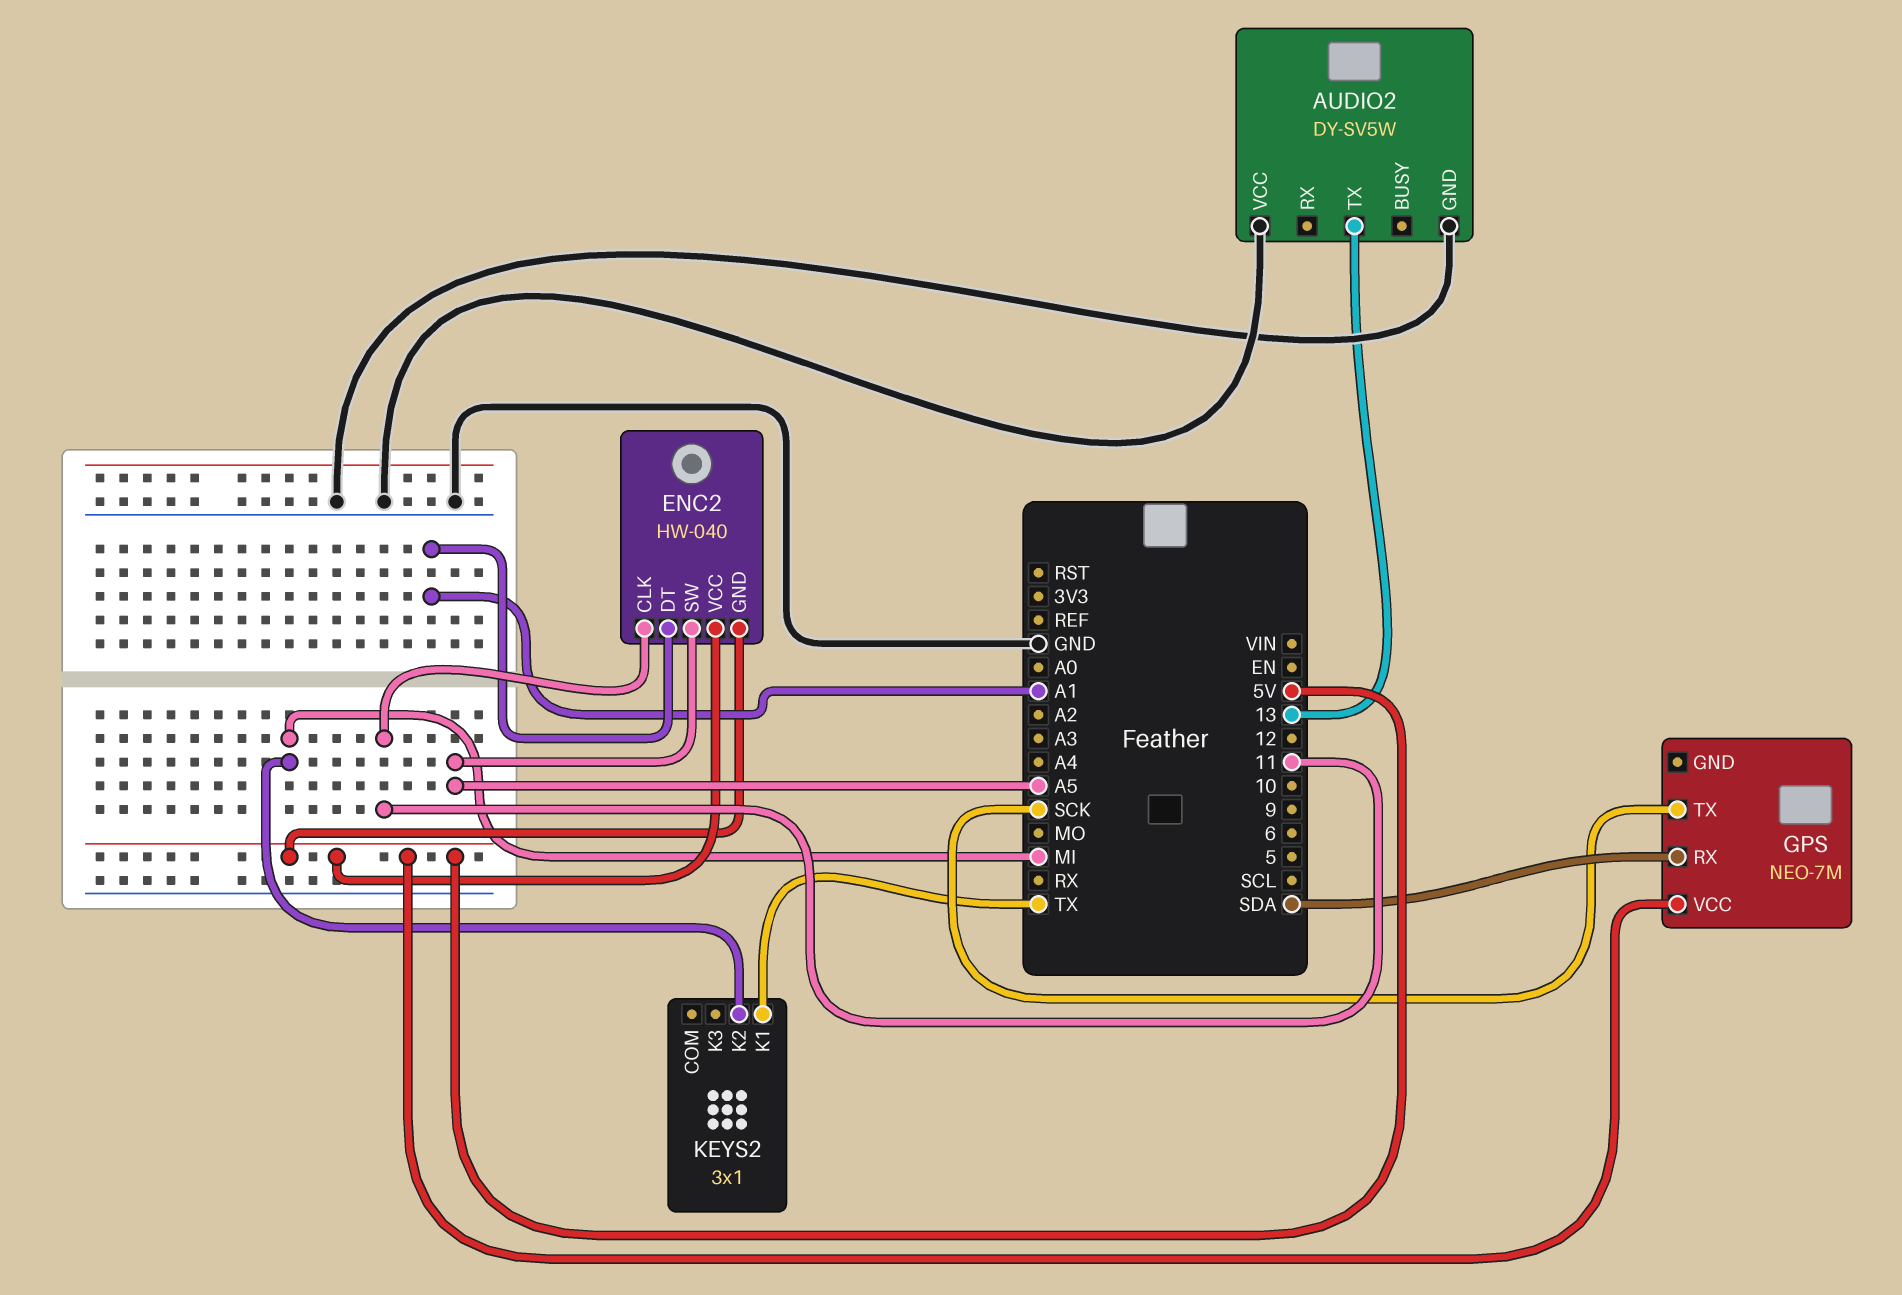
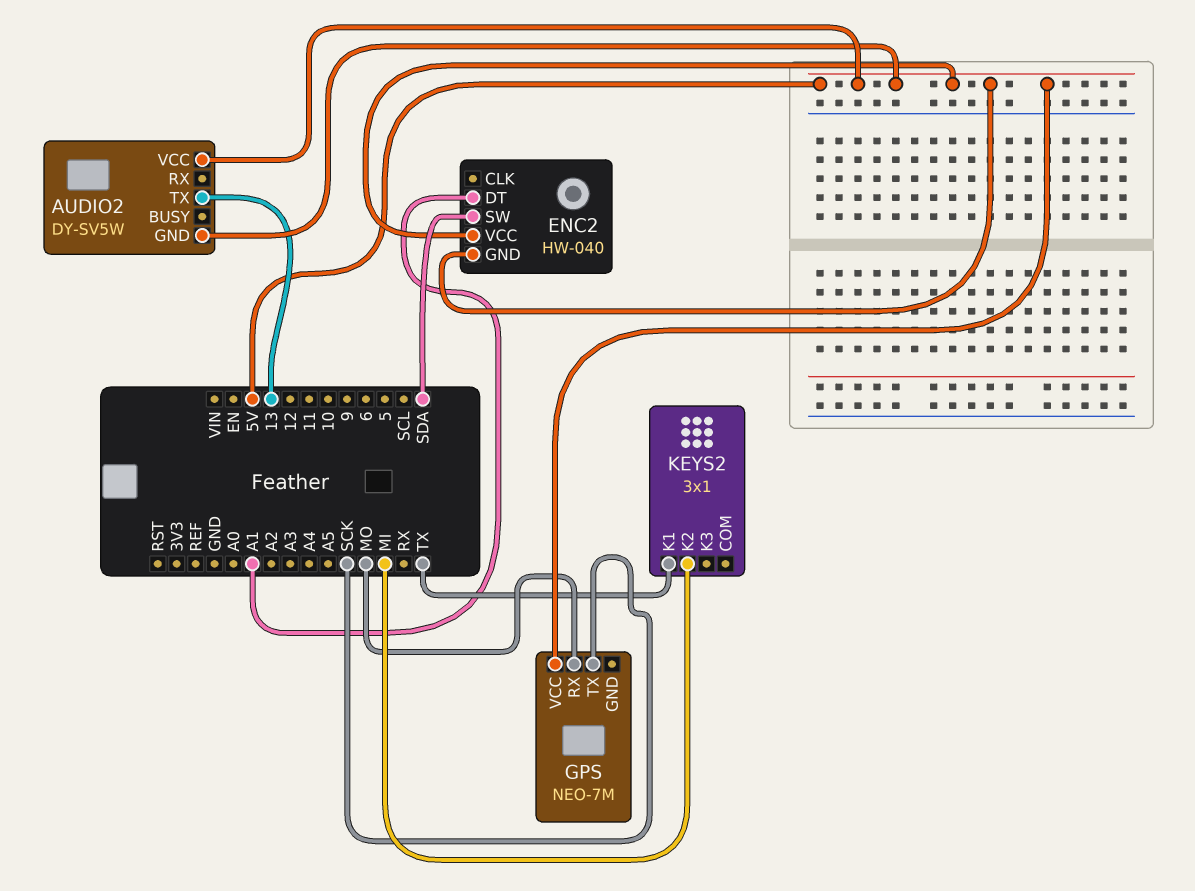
AUDIO2 pin GND: GND -> 5V
AUDIO2 pin VCC: GND -> 5V
ENC2 pin CLK: 11 -> none
ENC2 pin SW: A5 -> SDA
GPS pin RX: SDA -> MO

